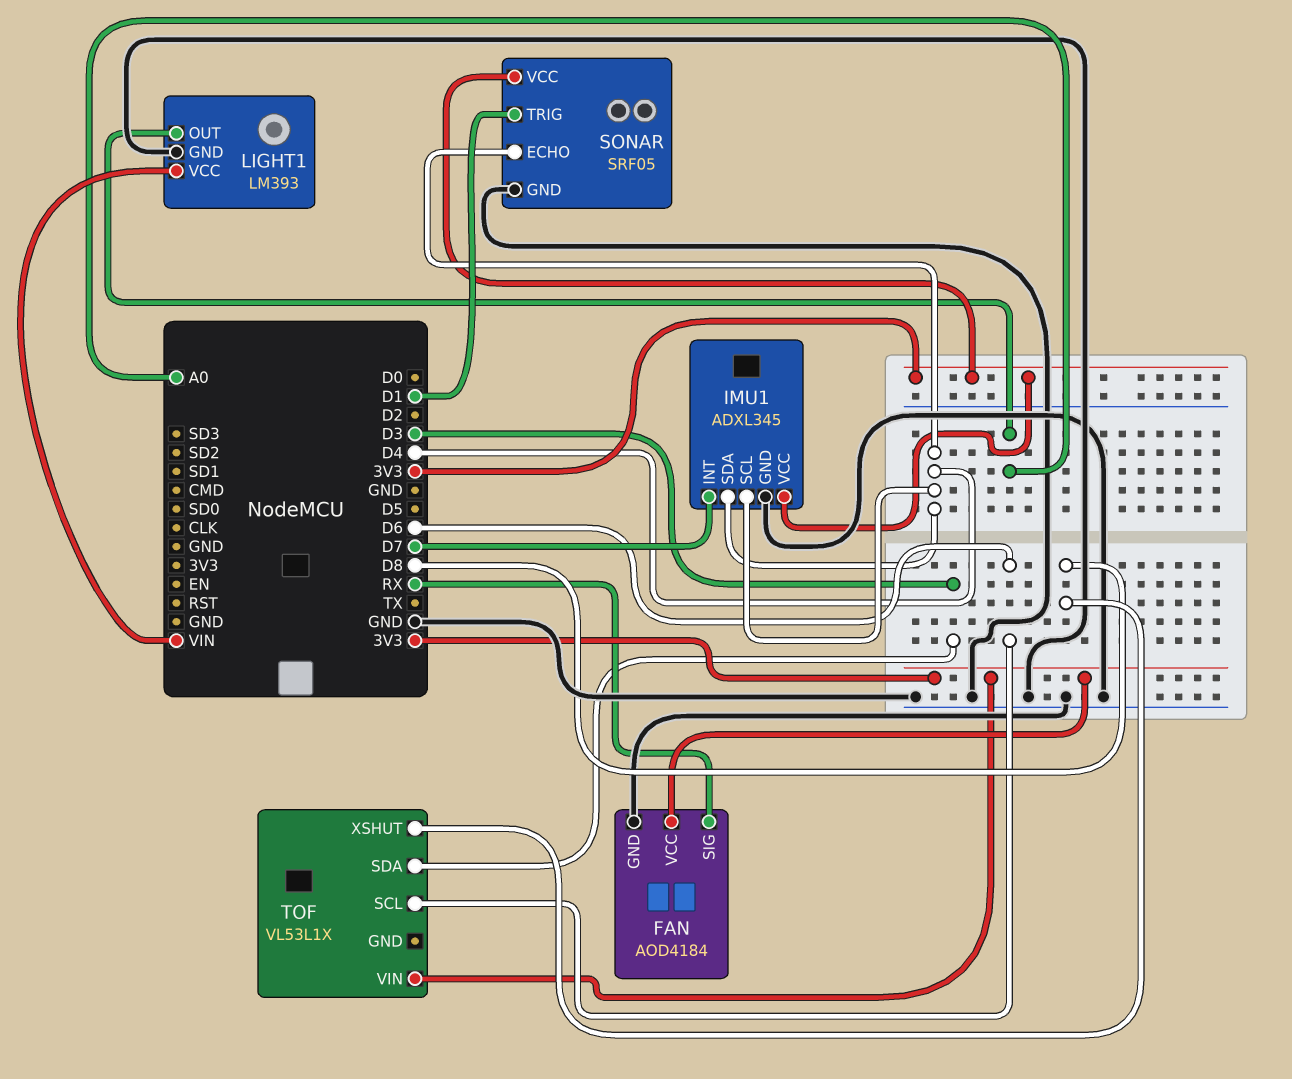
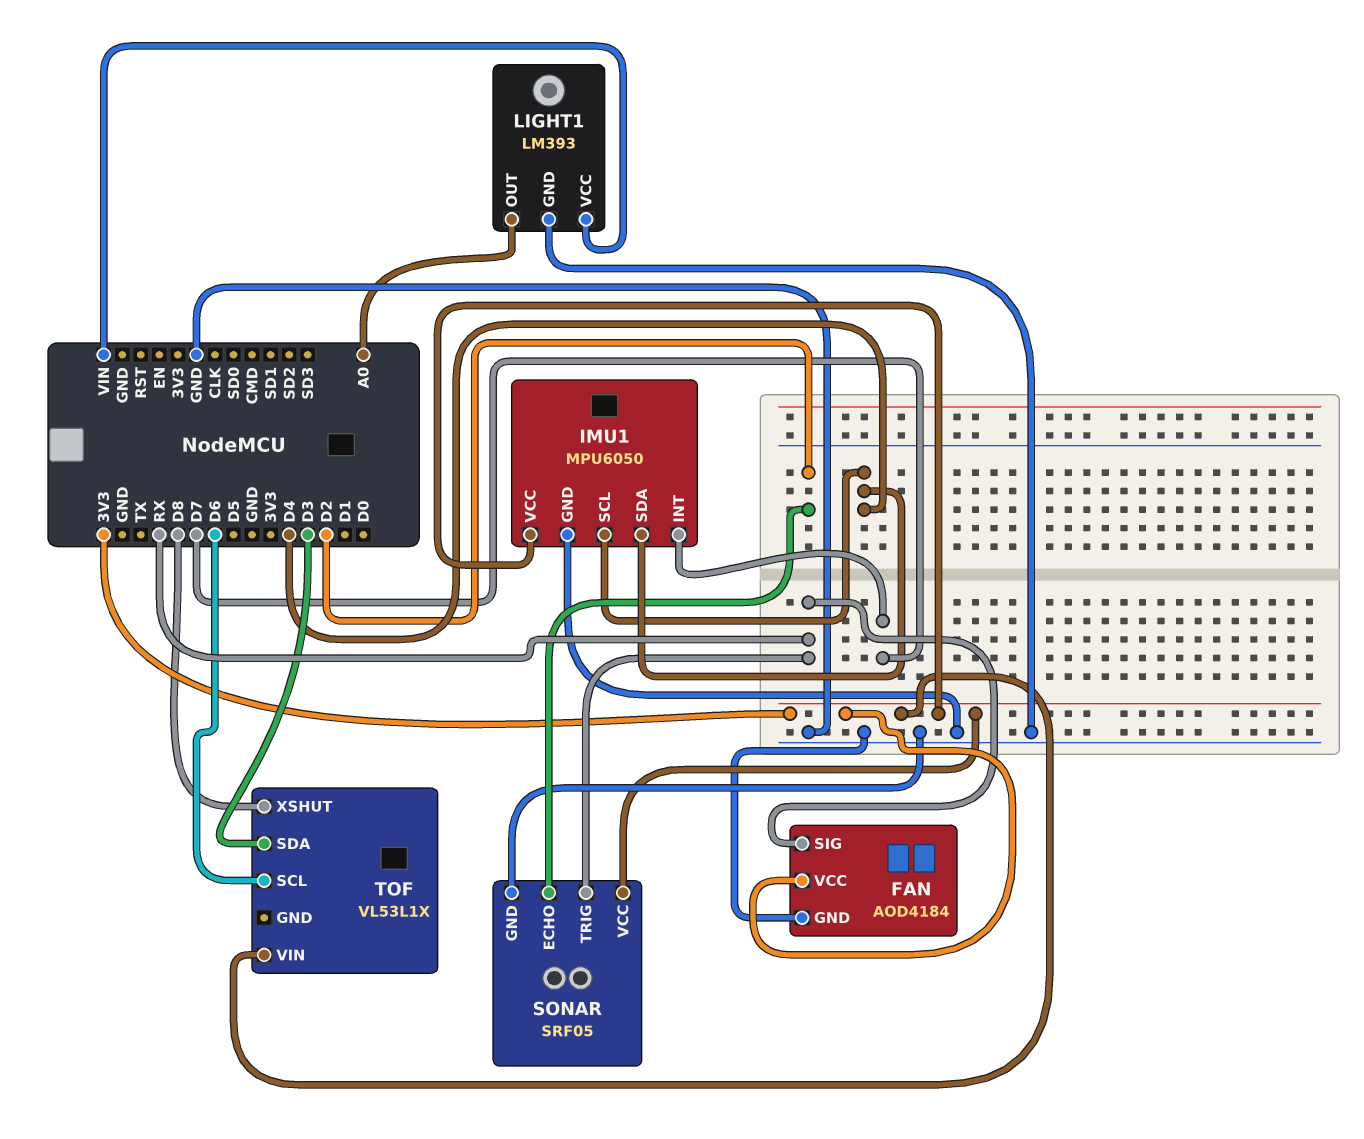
IMU1: ADXL345 -> MPU6050
SONAR pin ECHO: D4 -> D2
SONAR pin TRIG: D1 -> RX

